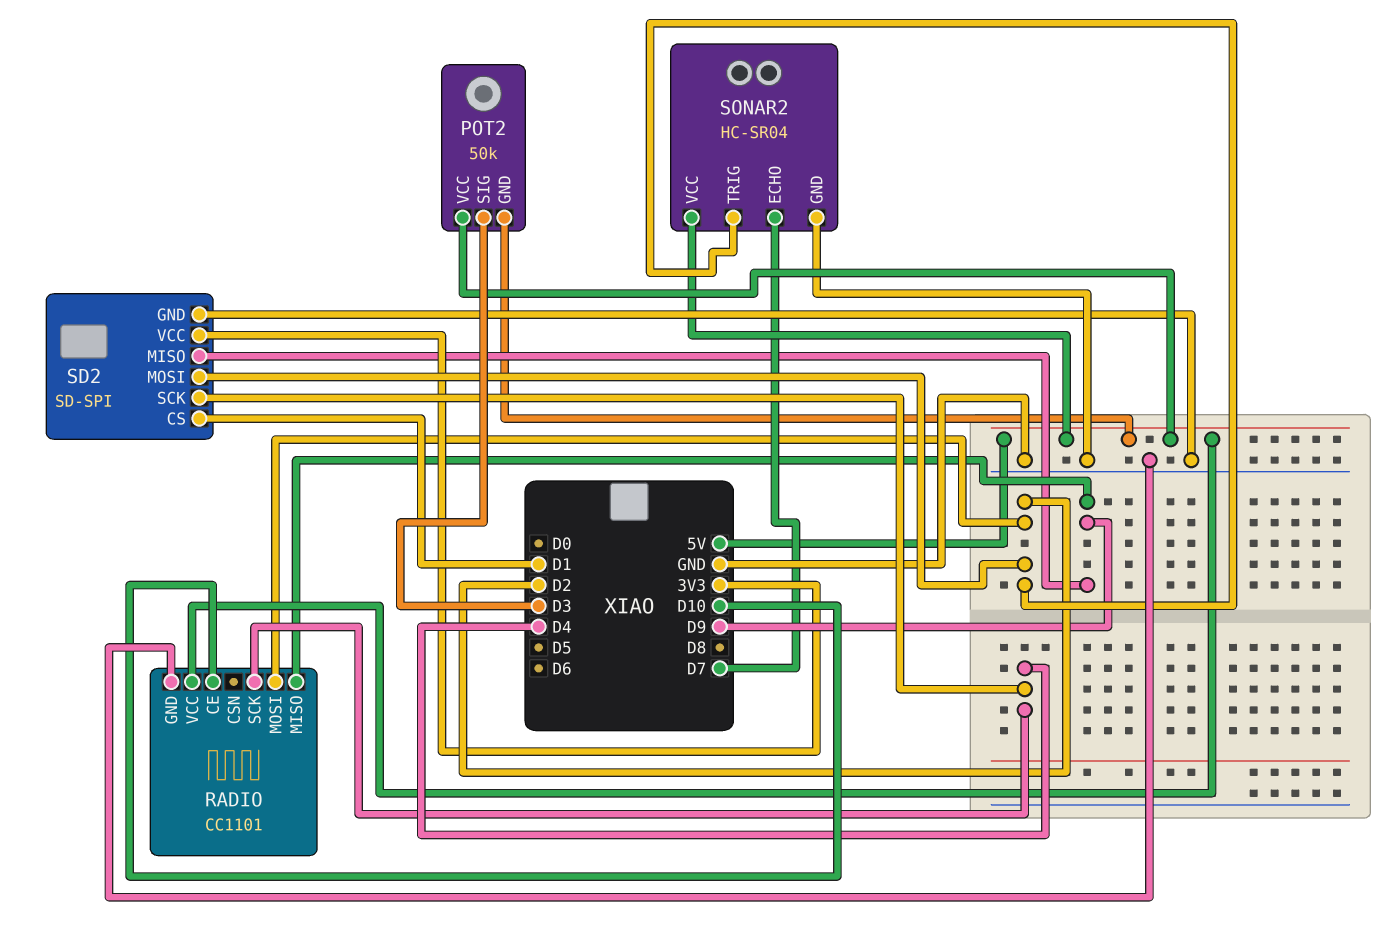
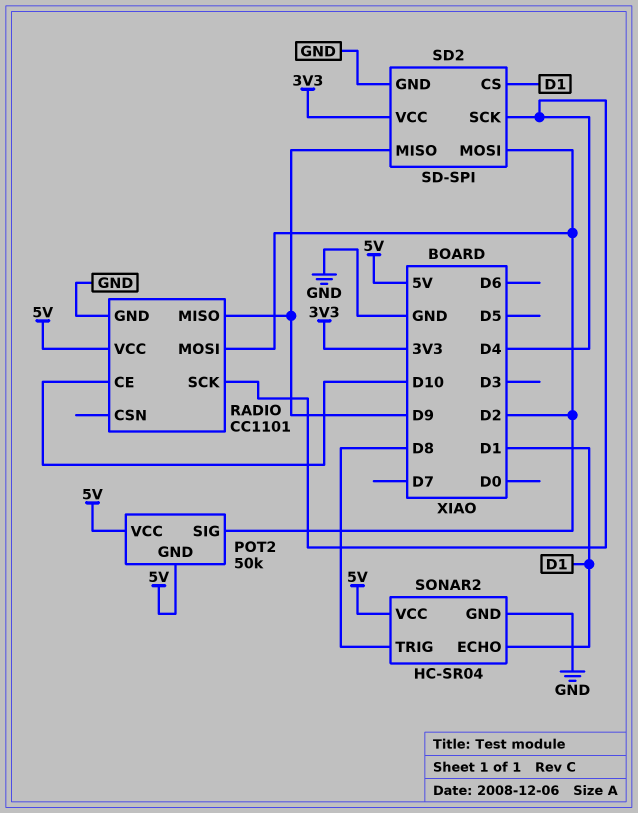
POT2 pin SIG: D3 -> D2
SONAR2 pin ECHO: D7 -> D1
SONAR2 pin TRIG: D2 -> D8

